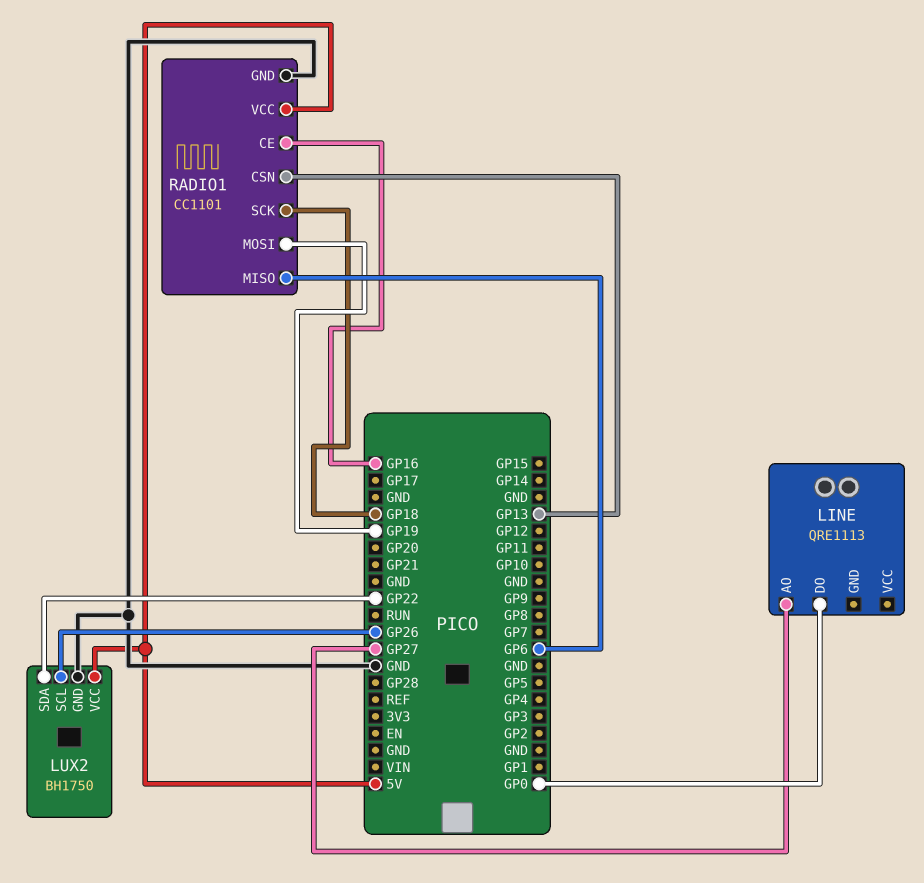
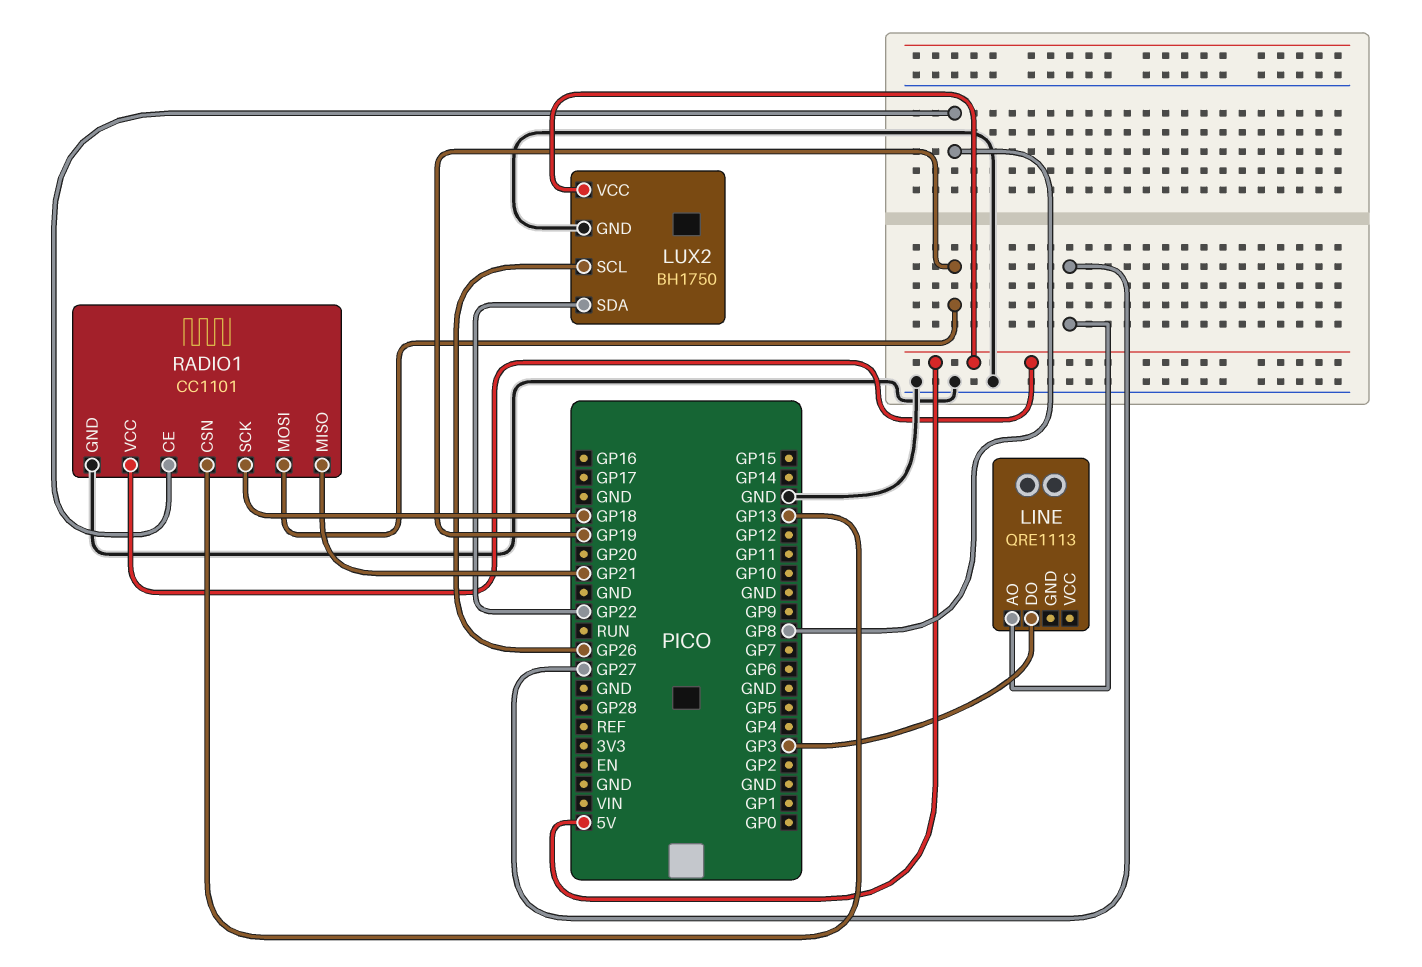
LINE pin DO: GP0 -> GP3
RADIO1 pin CE: GP16 -> GP8
RADIO1 pin MISO: GP6 -> GP21

